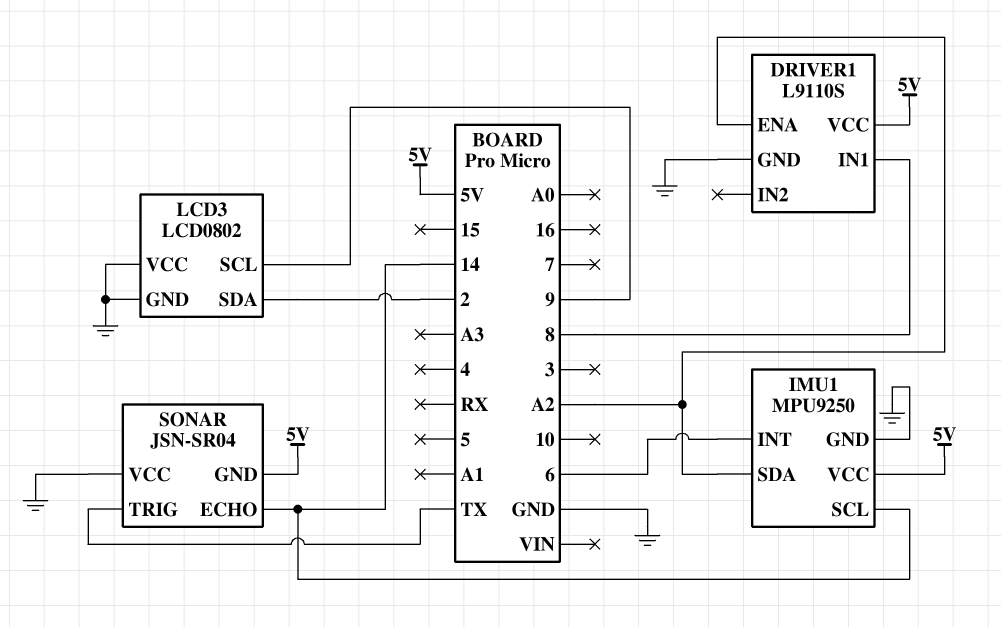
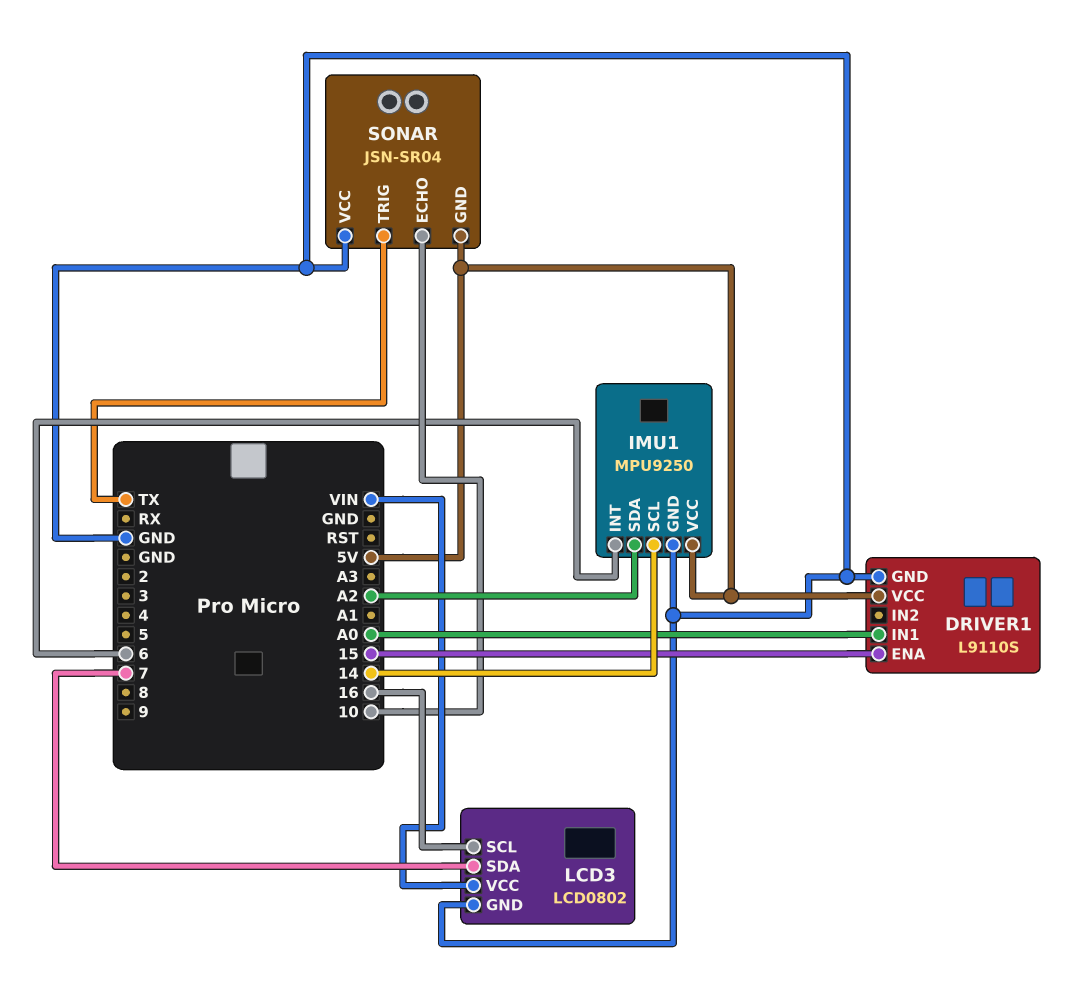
DRIVER1 pin ENA: A2 -> 15
DRIVER1 pin IN1: 8 -> A0
LCD3 pin SCL: 9 -> 16
LCD3 pin SDA: 2 -> 7
LCD3 pin VCC: GND -> VIN
SONAR pin ECHO: 14 -> 10

